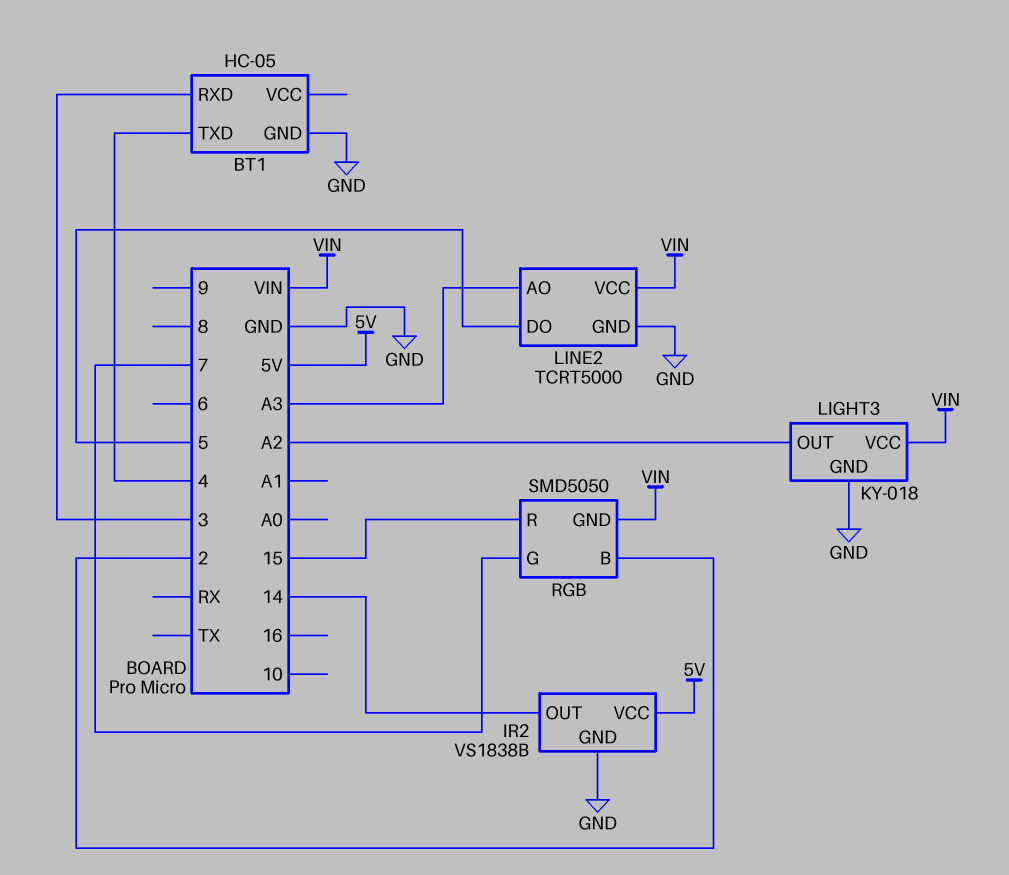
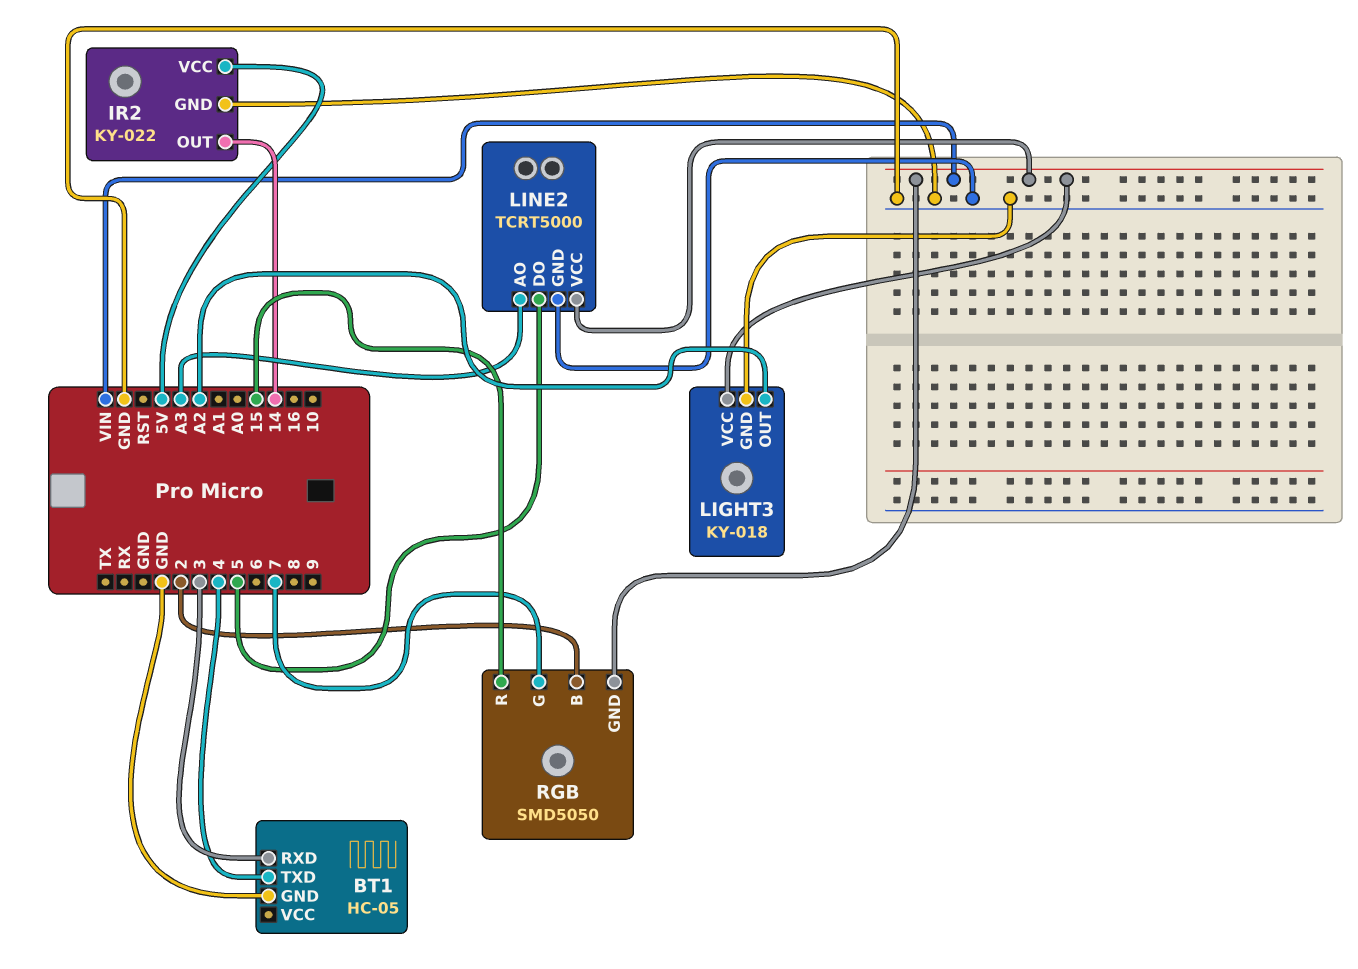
IR2: VS1838B -> KY-022

